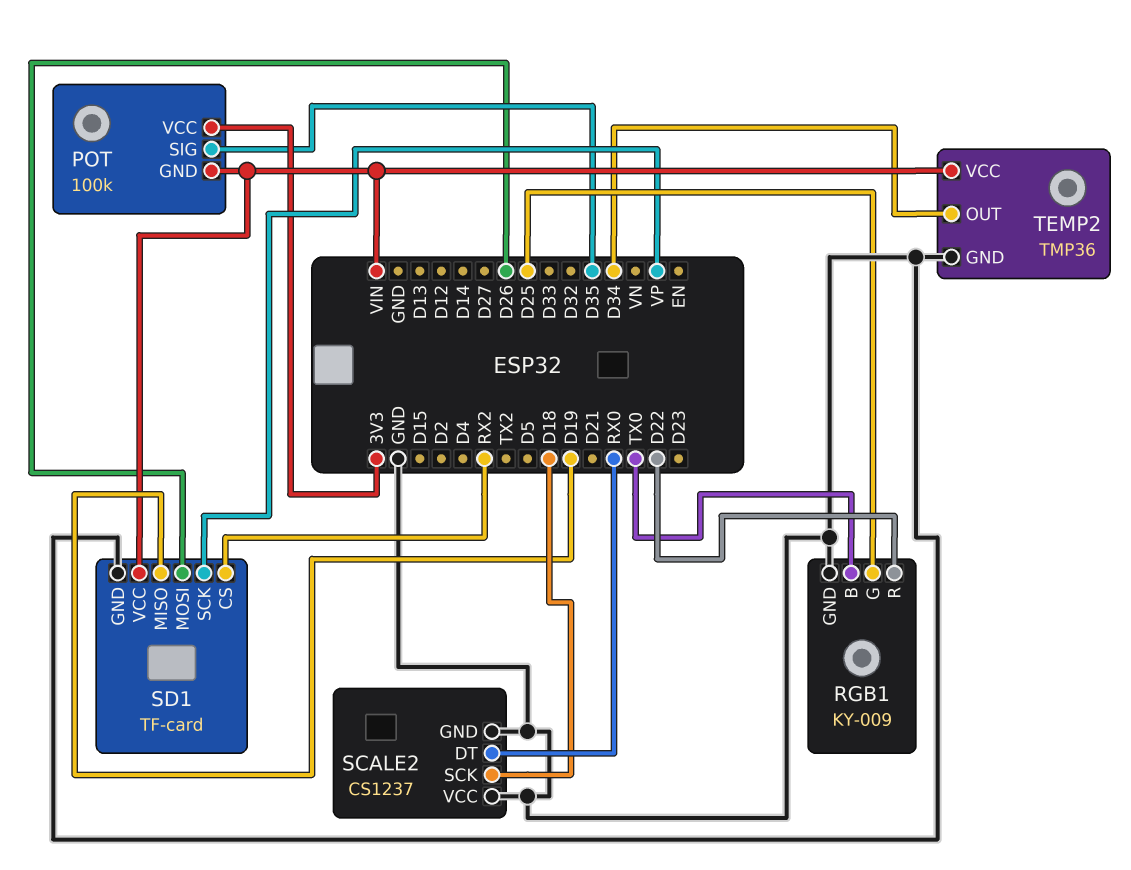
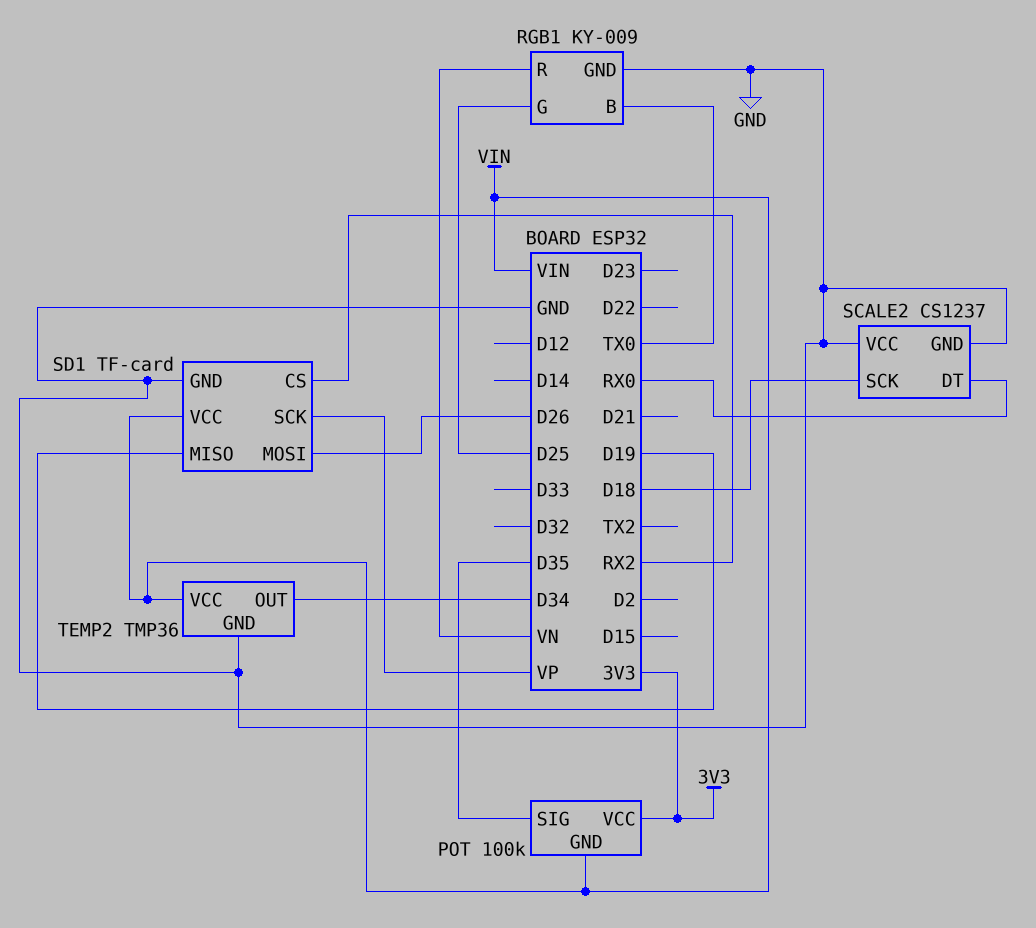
RGB1 pin R: D22 -> VN

